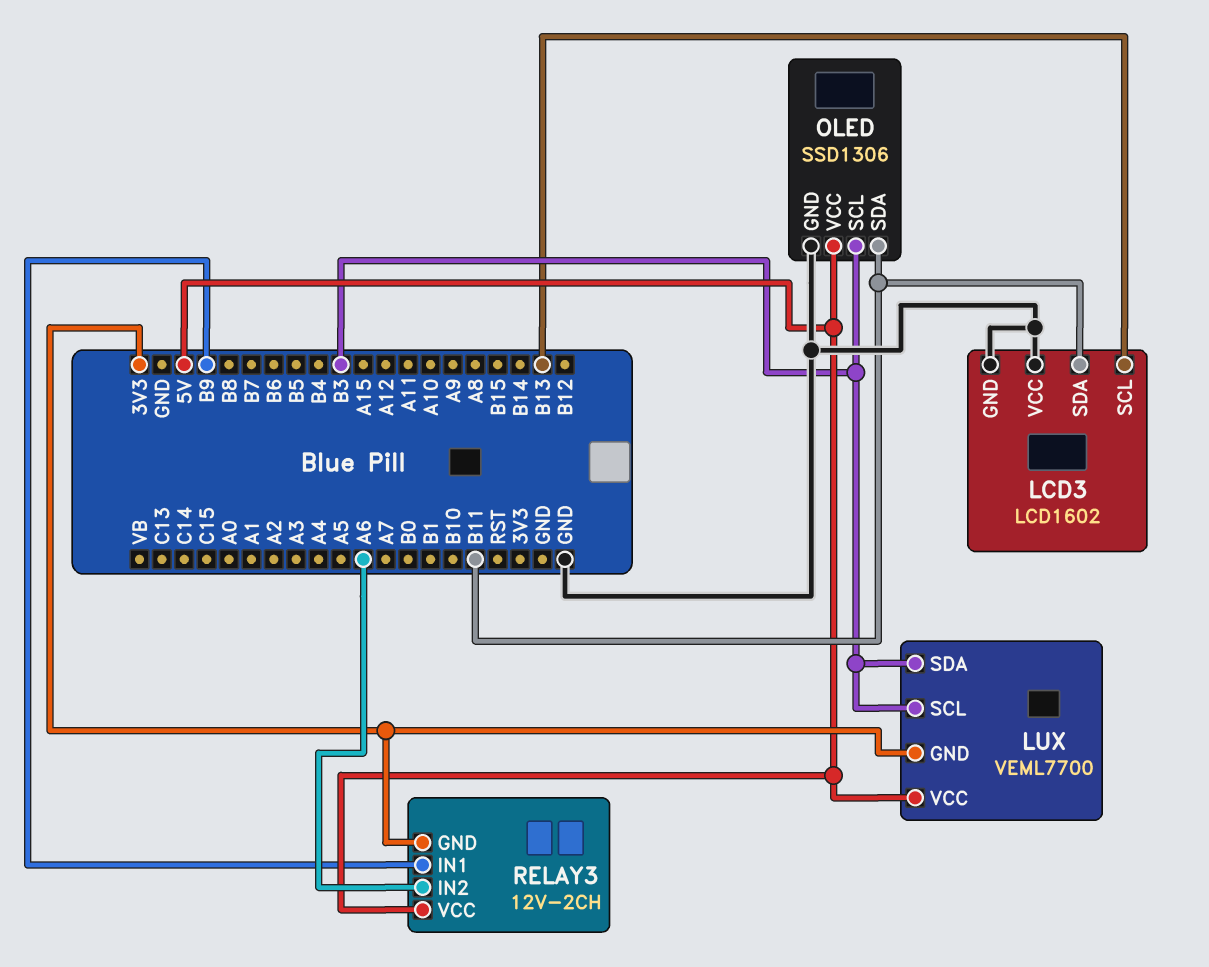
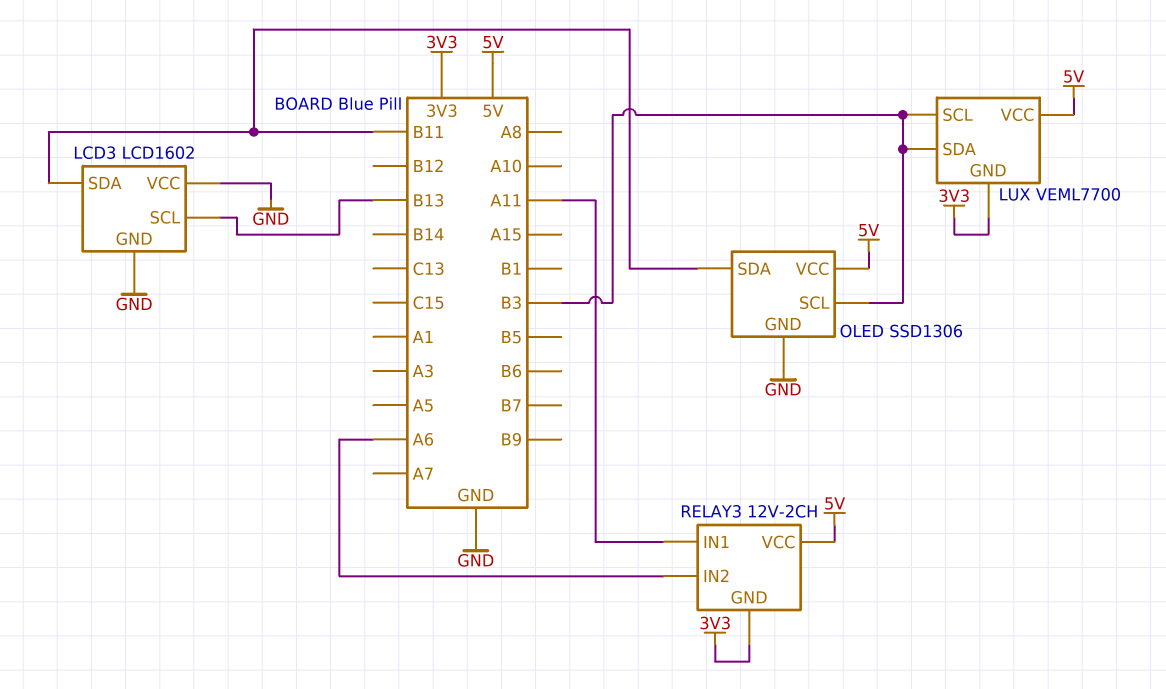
RELAY3 pin IN1: B9 -> A11

